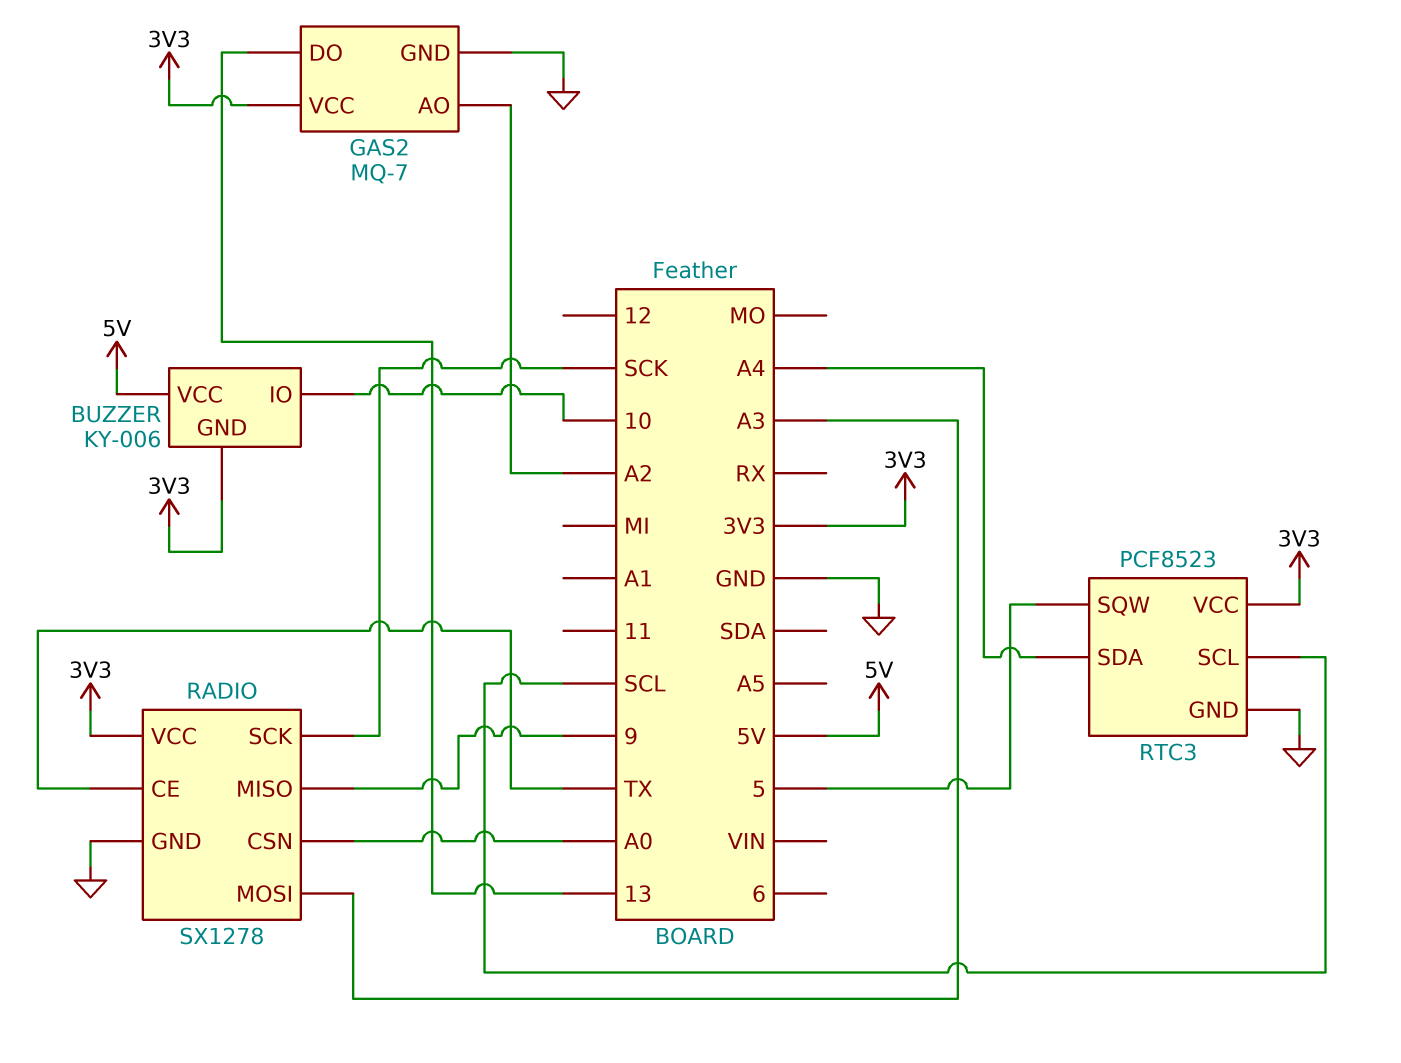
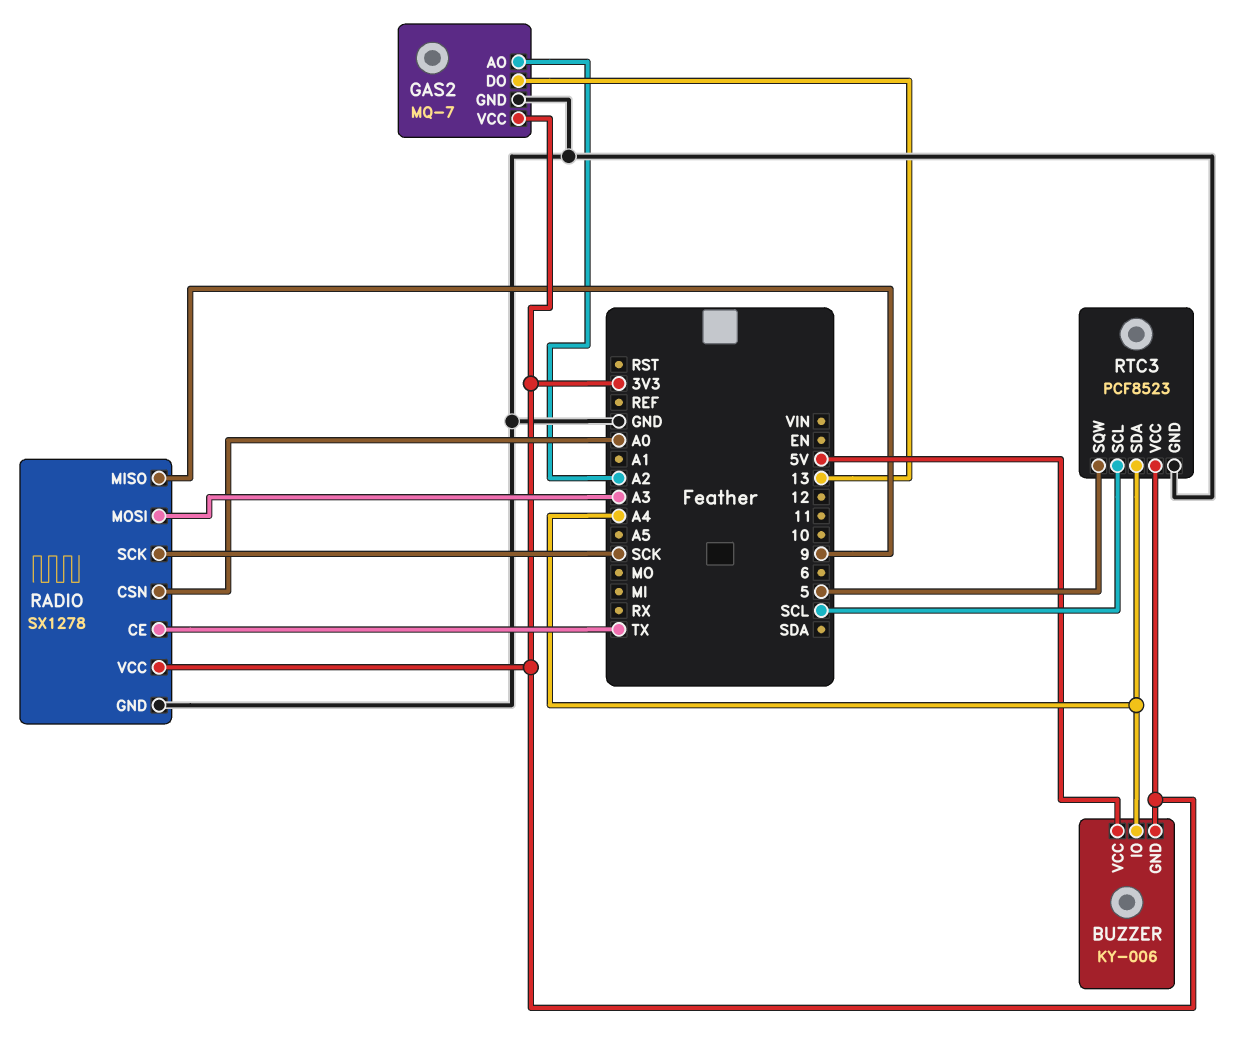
BUZZER pin IO: 10 -> A4

